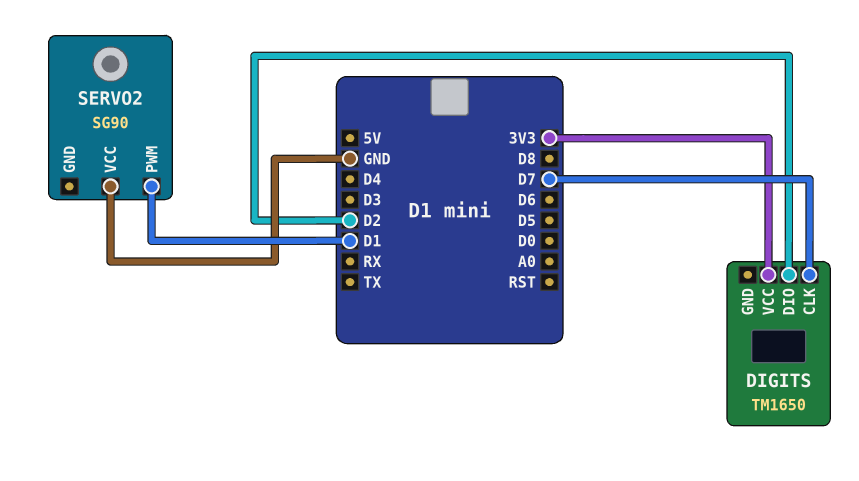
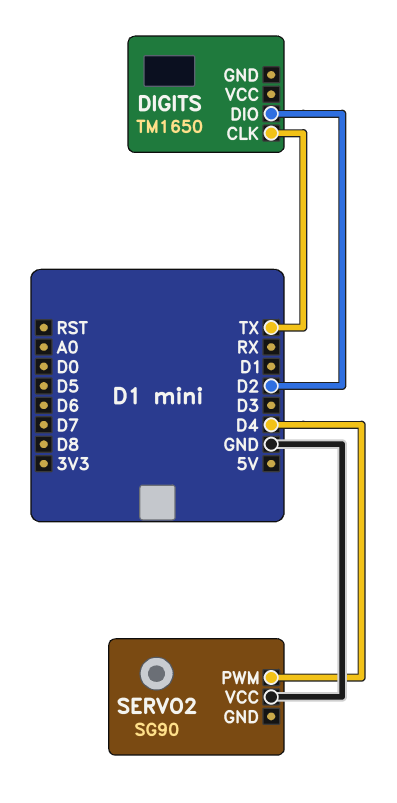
DIGITS pin CLK: D7 -> TX
DIGITS pin VCC: 3V3 -> none
SERVO2 pin PWM: D1 -> D4

